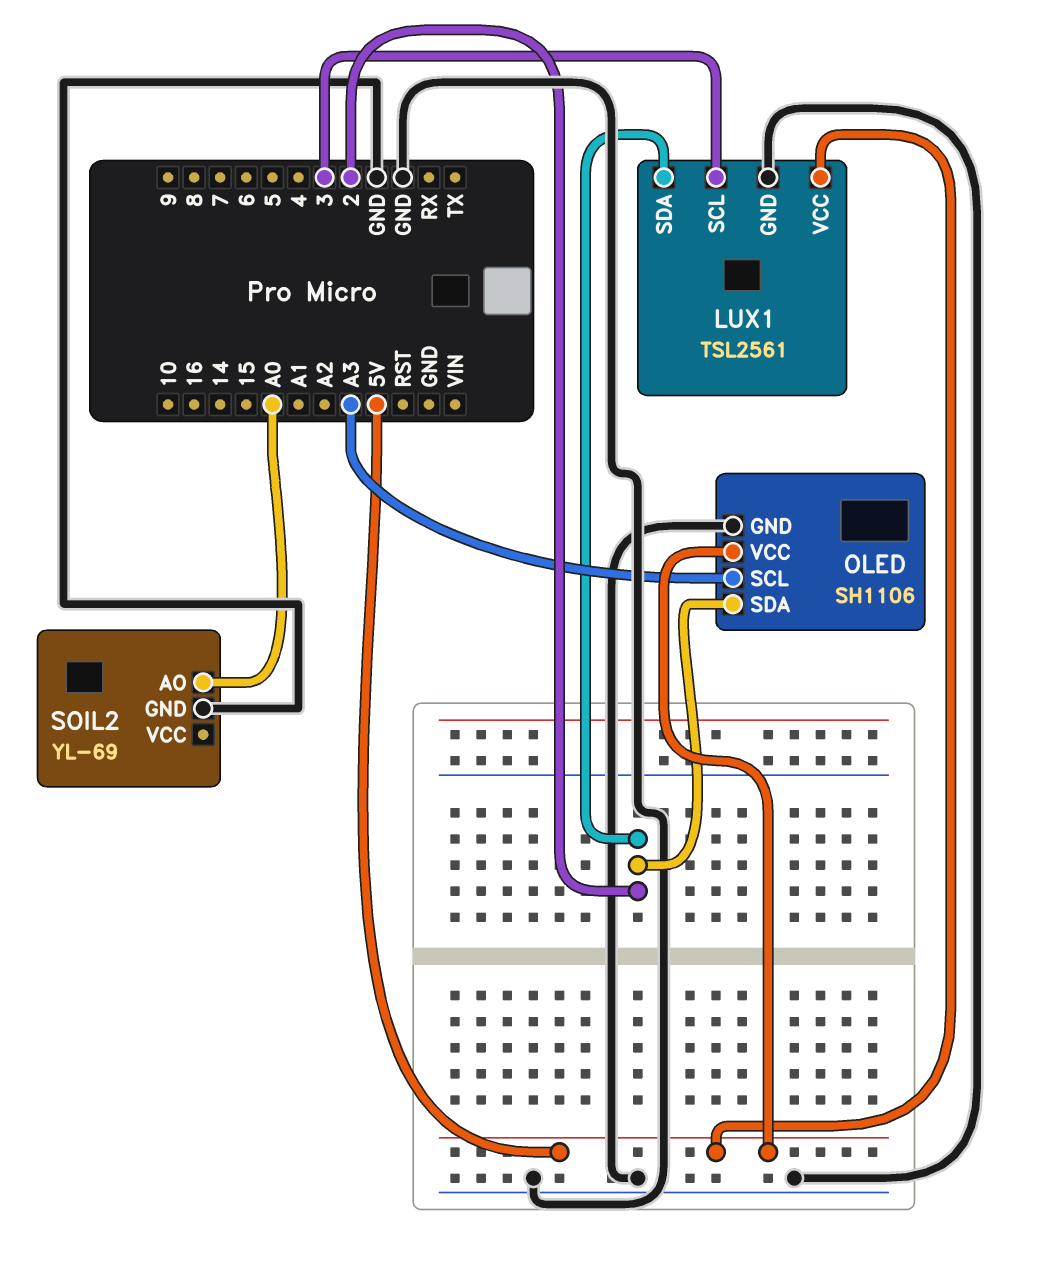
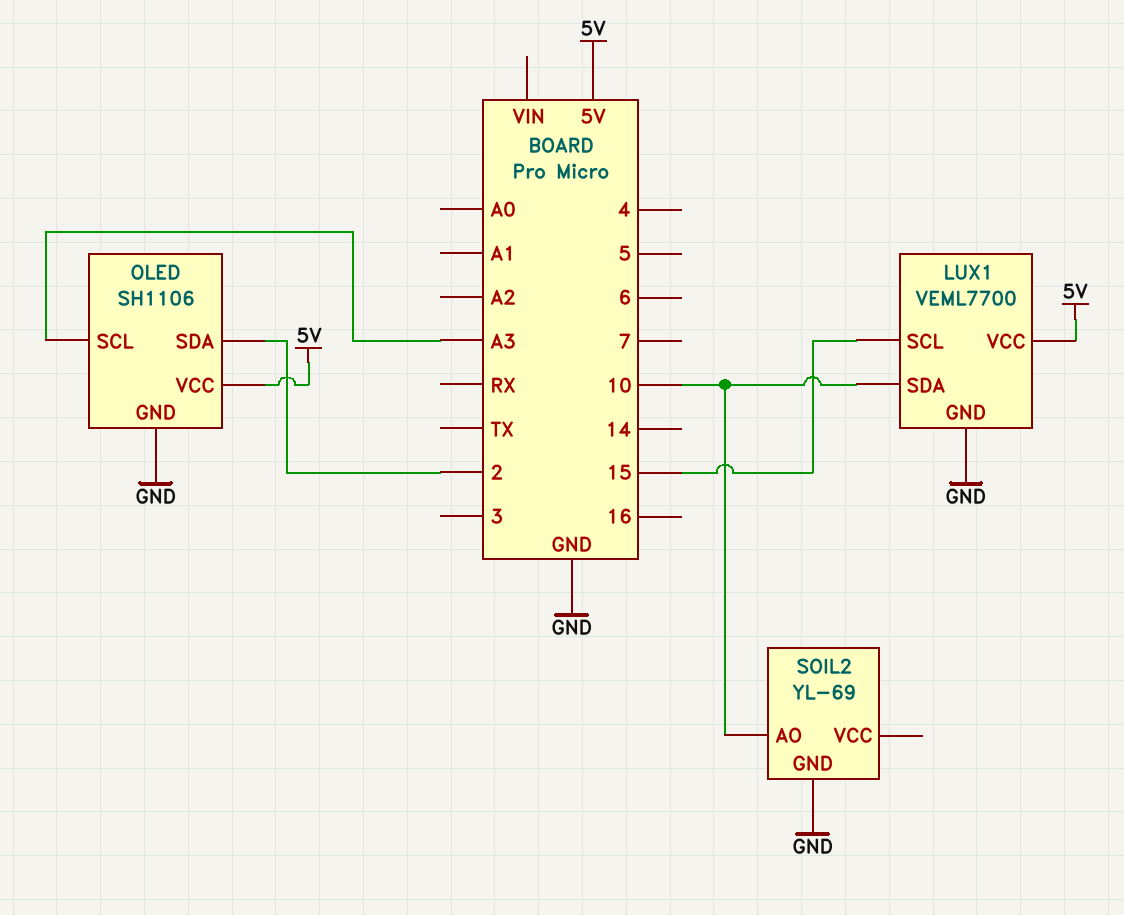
LUX1: TSL2561 -> VEML7700
LUX1 pin SCL: 3 -> 15
LUX1 pin SDA: 2 -> 10
SOIL2 pin AO: A0 -> 10

